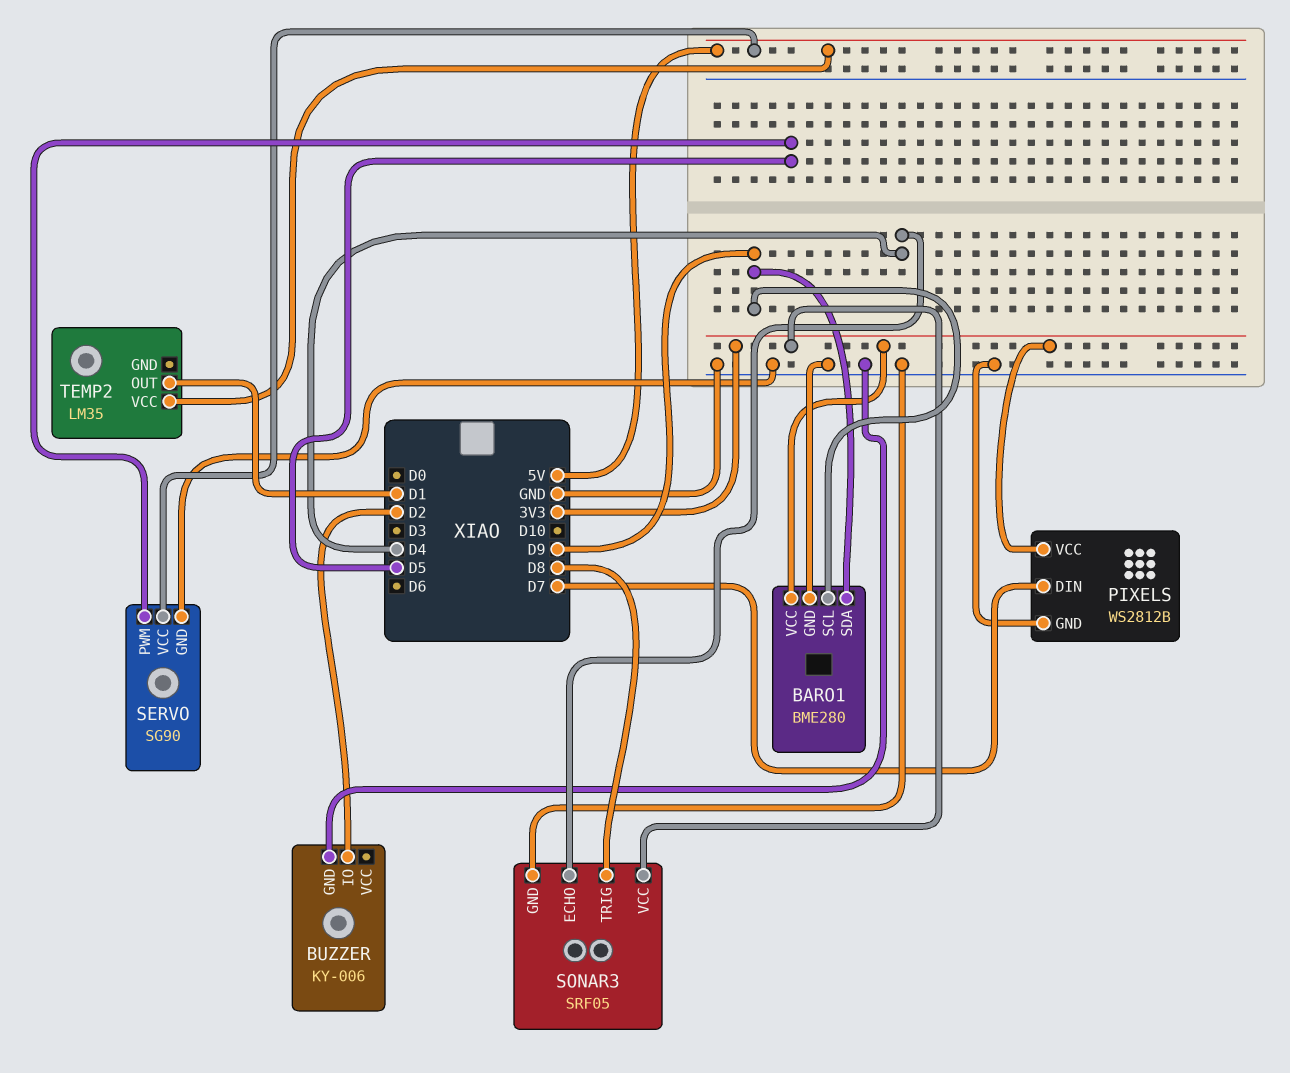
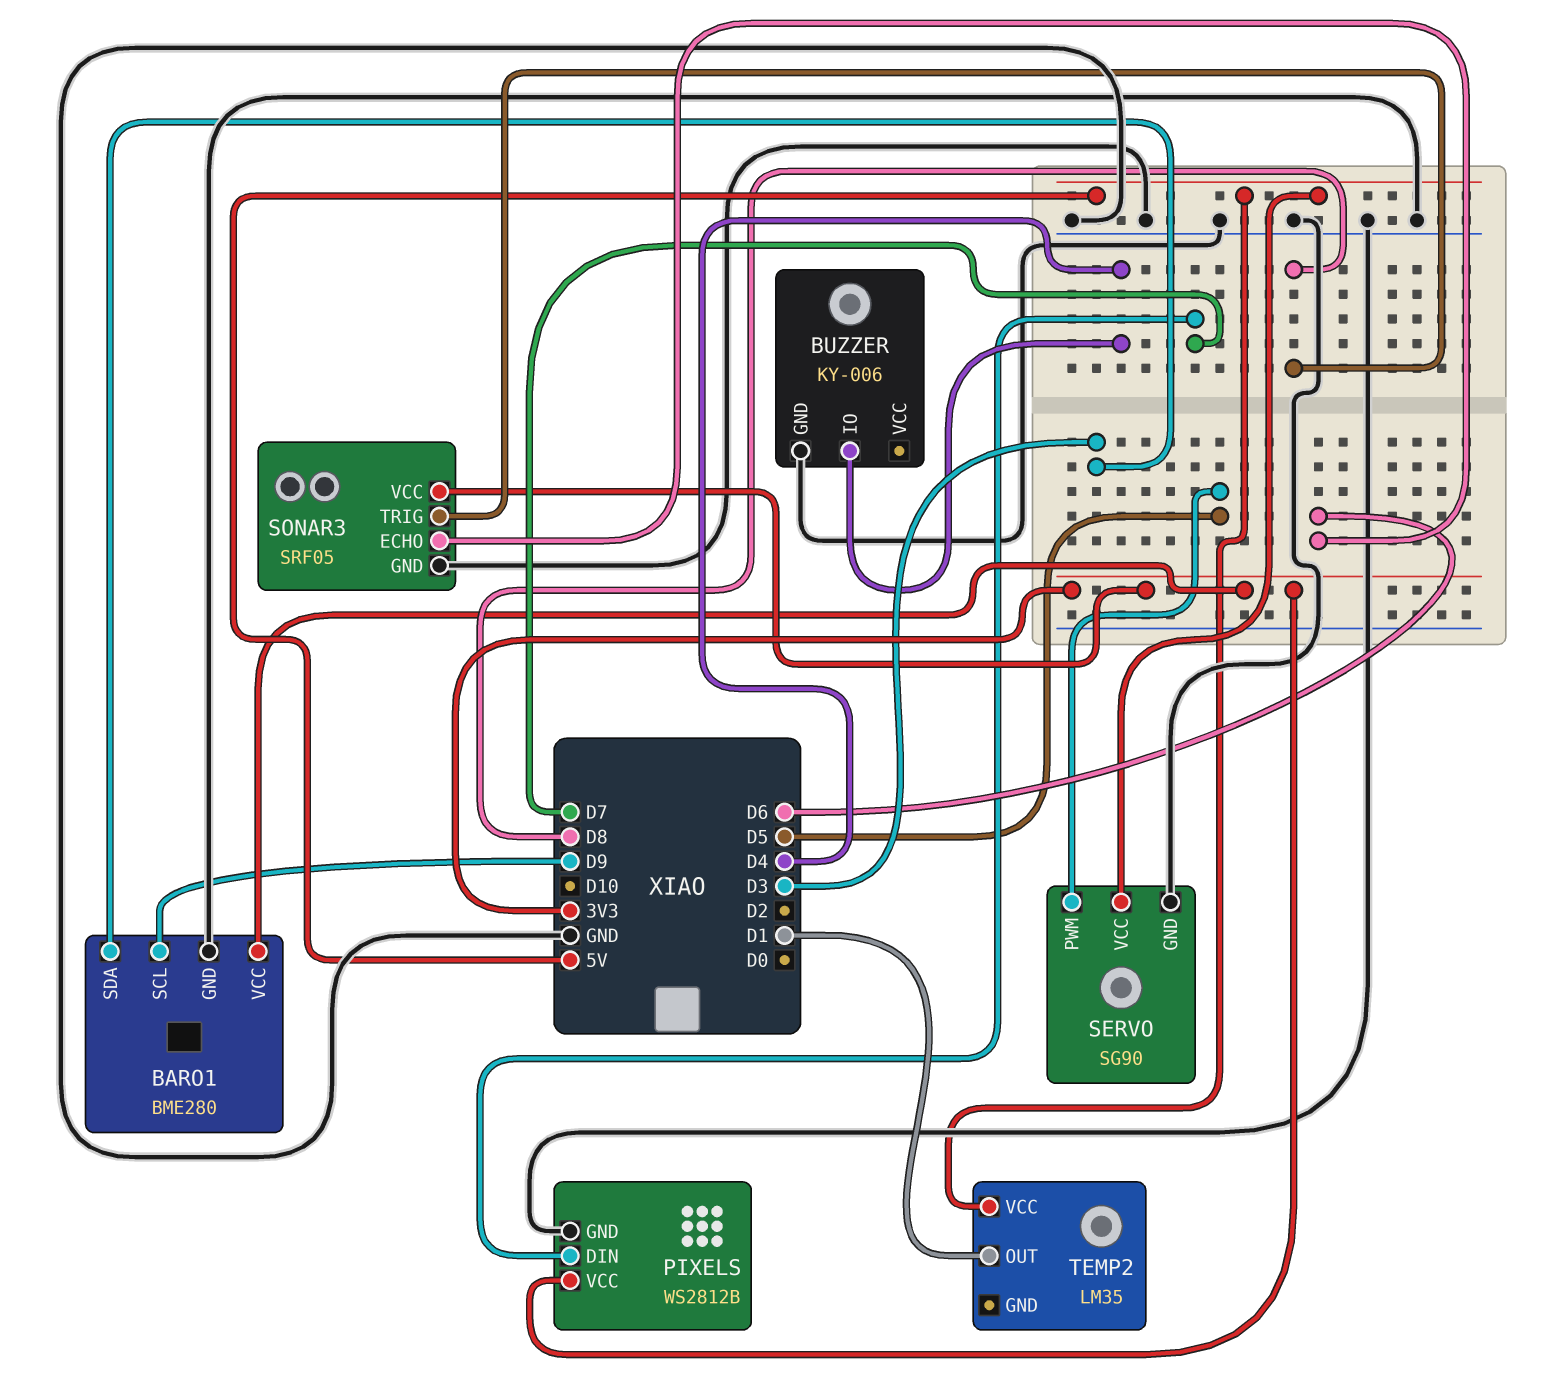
BARO1 pin SDA: D9 -> D3
BUZZER pin IO: D2 -> D4
SONAR3 pin ECHO: D4 -> D6

